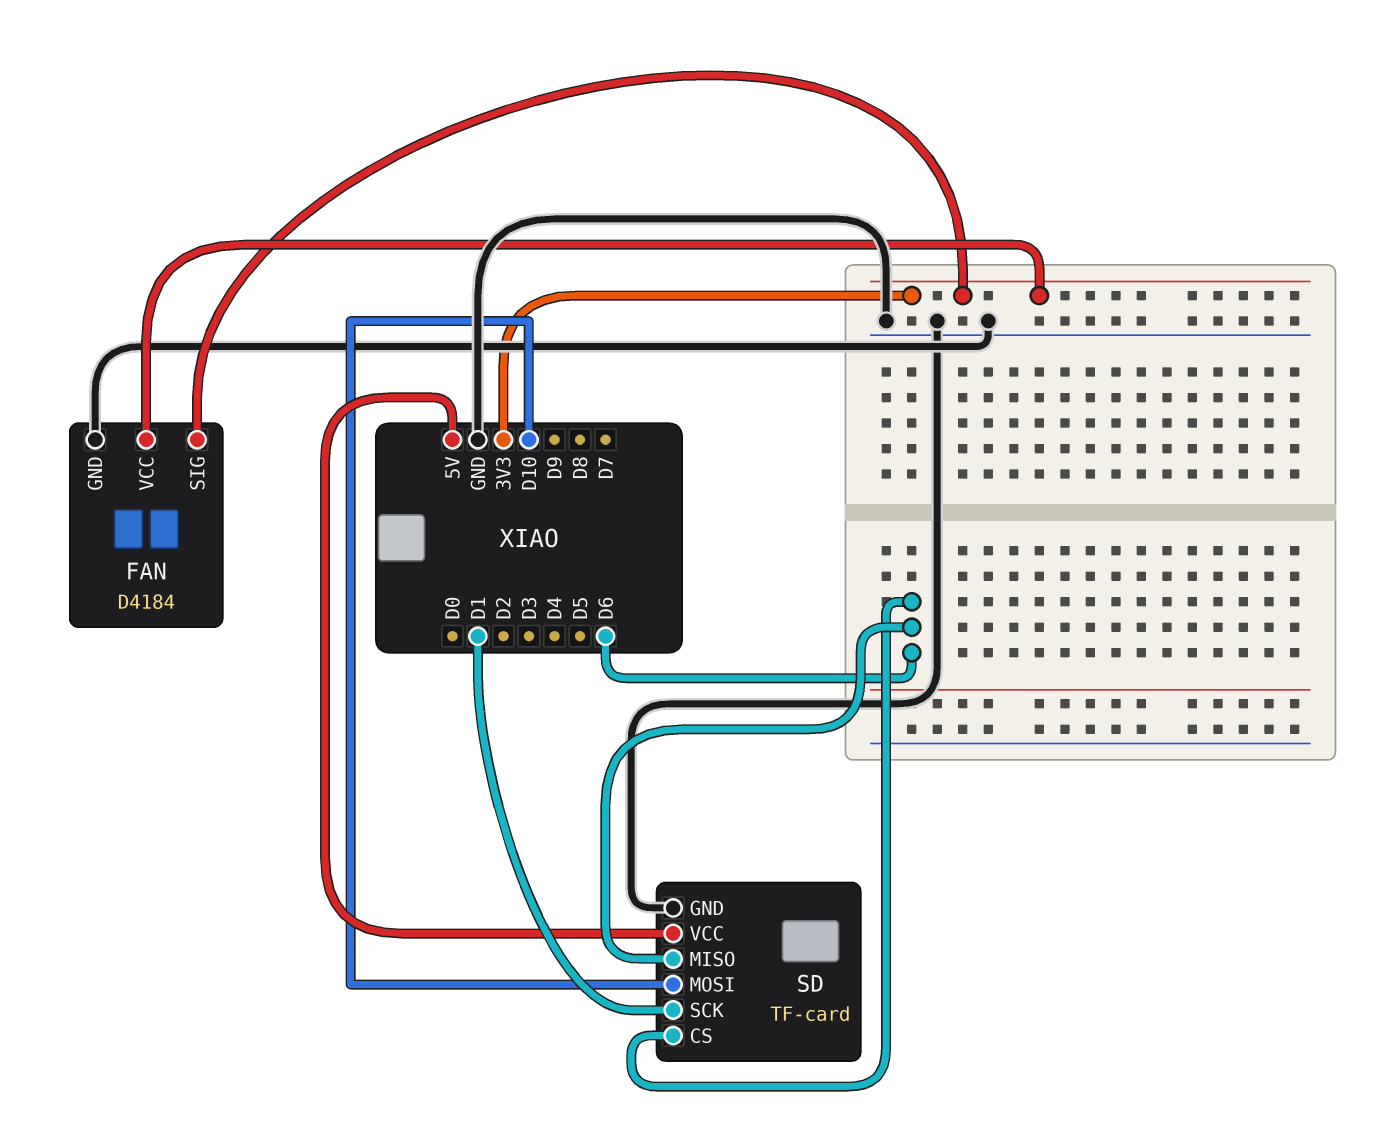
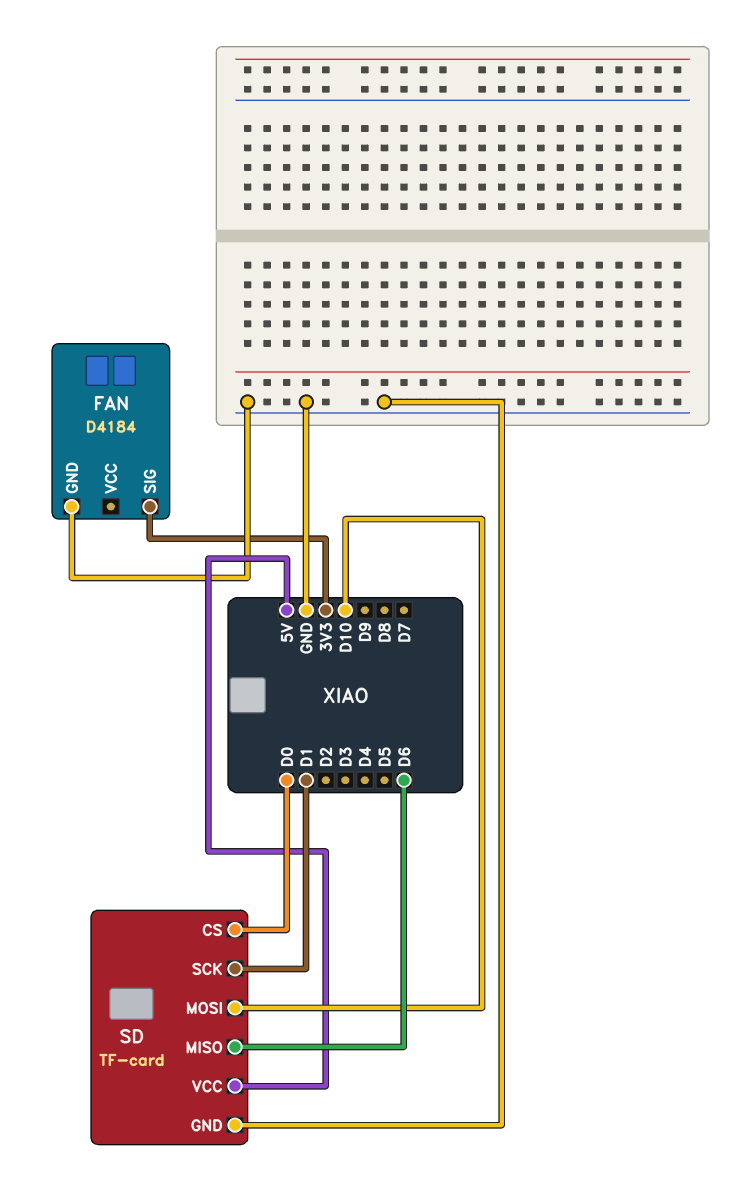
FAN pin VCC: 3V3 -> none
SD pin CS: D6 -> D0

